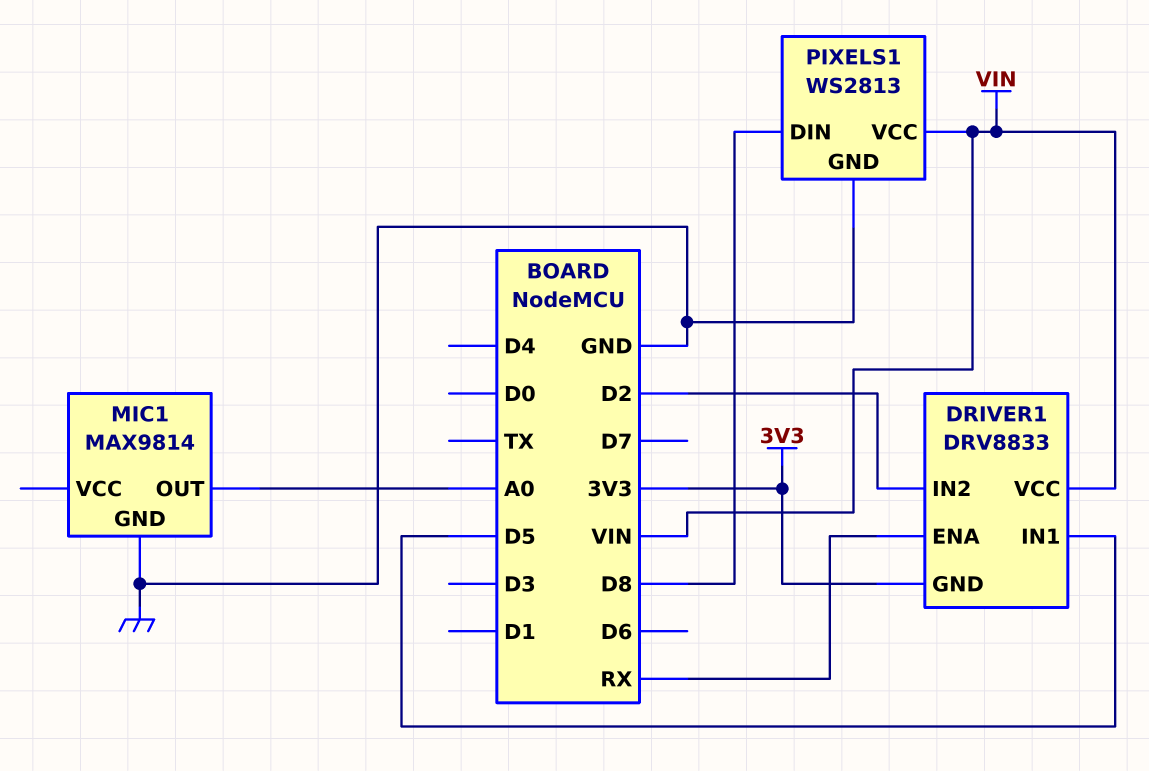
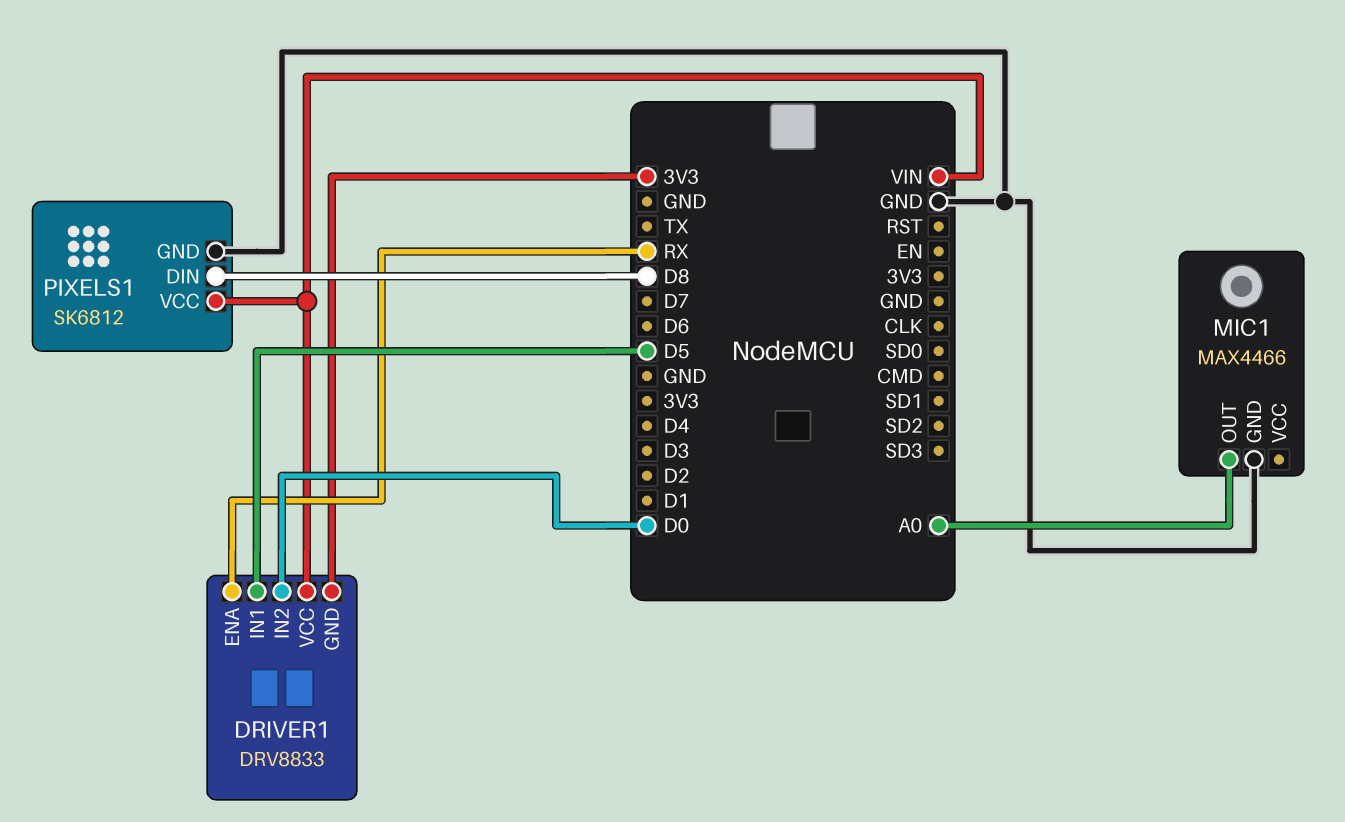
DRIVER1 pin IN2: D2 -> D0
MIC1: MAX9814 -> MAX4466
PIXELS1: WS2813 -> SK6812

